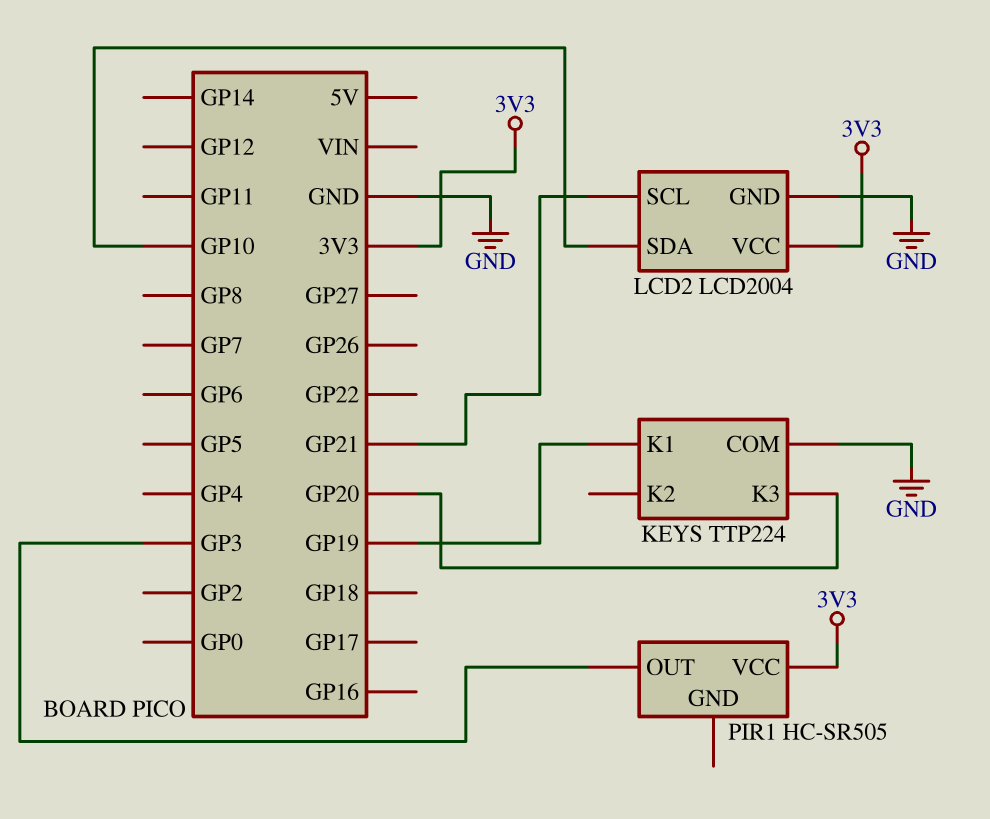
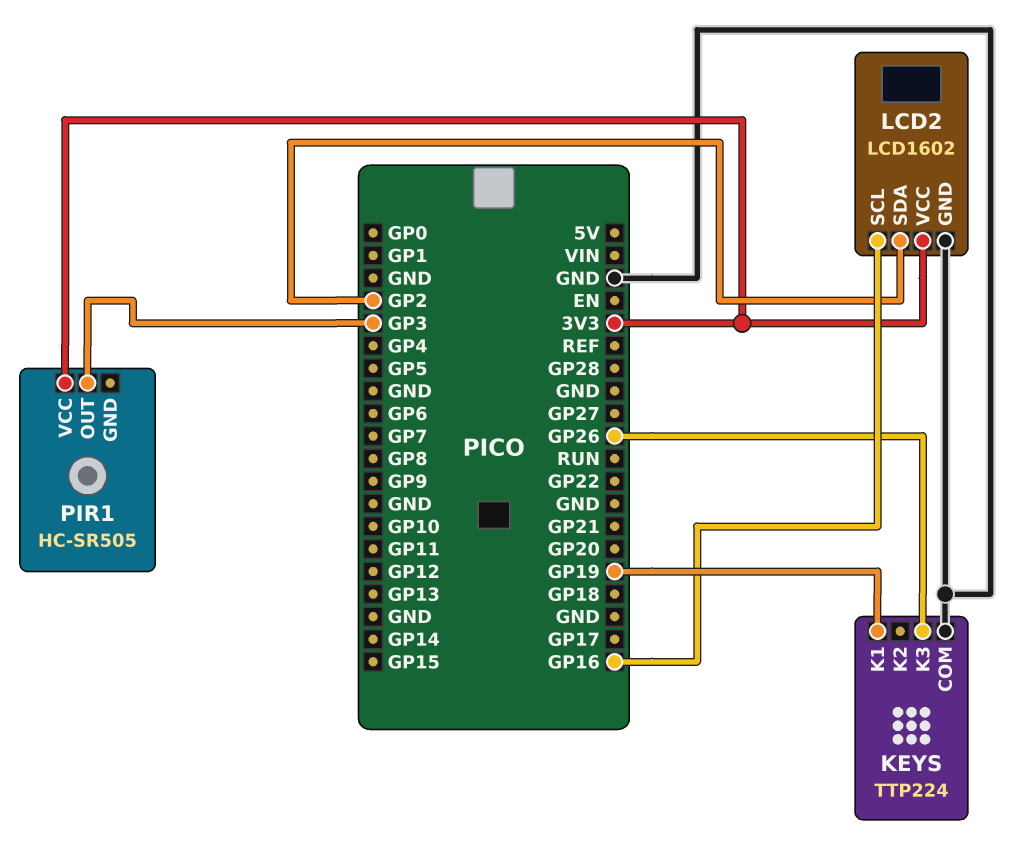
KEYS pin K3: GP20 -> GP26
LCD2: LCD2004 -> LCD1602
LCD2 pin SCL: GP21 -> GP16
LCD2 pin SDA: GP10 -> GP2

